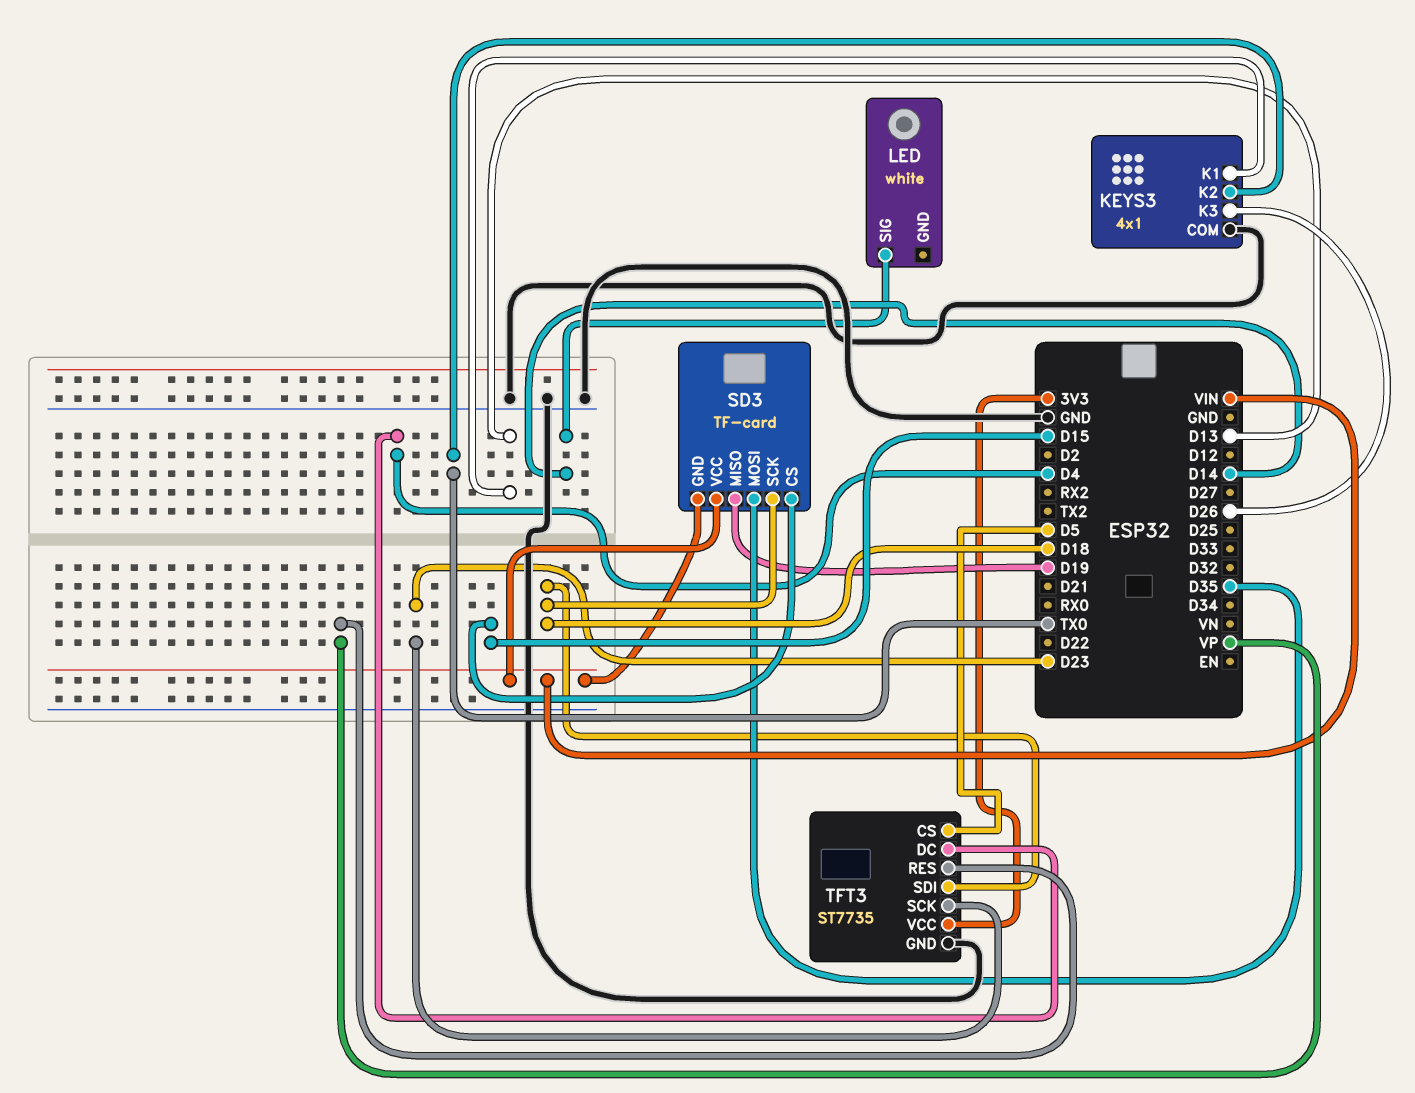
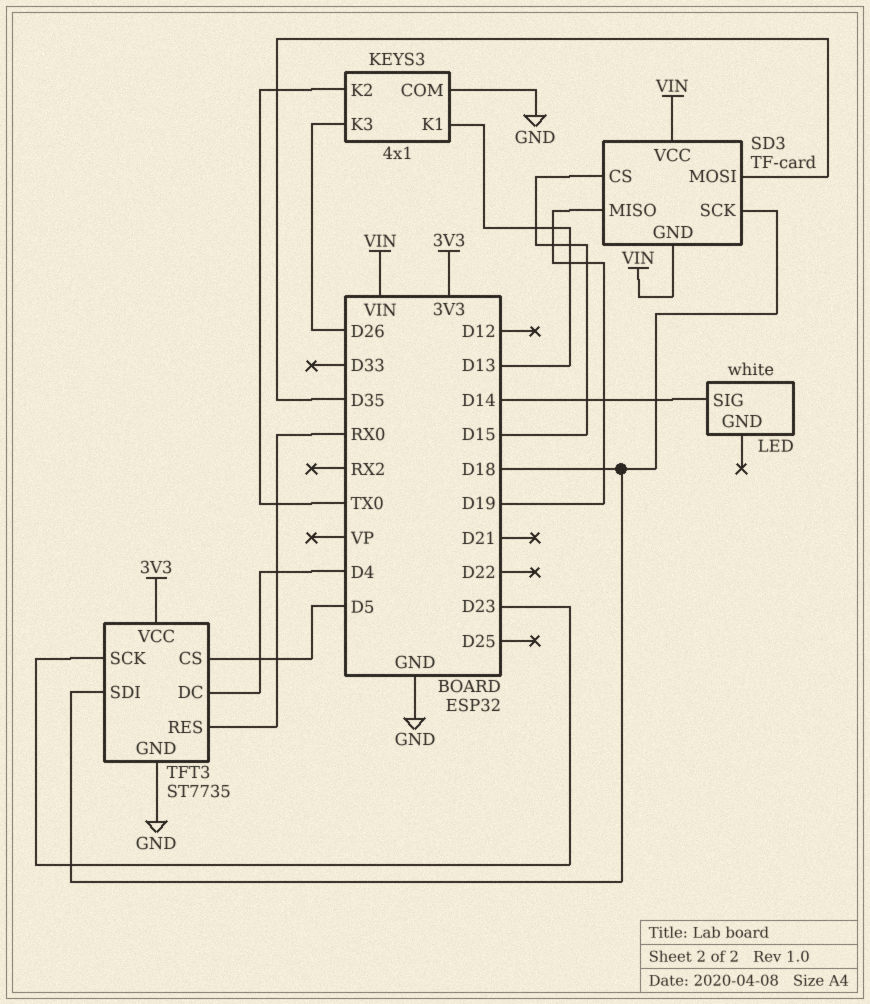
TFT3 pin RES: VP -> RX0

